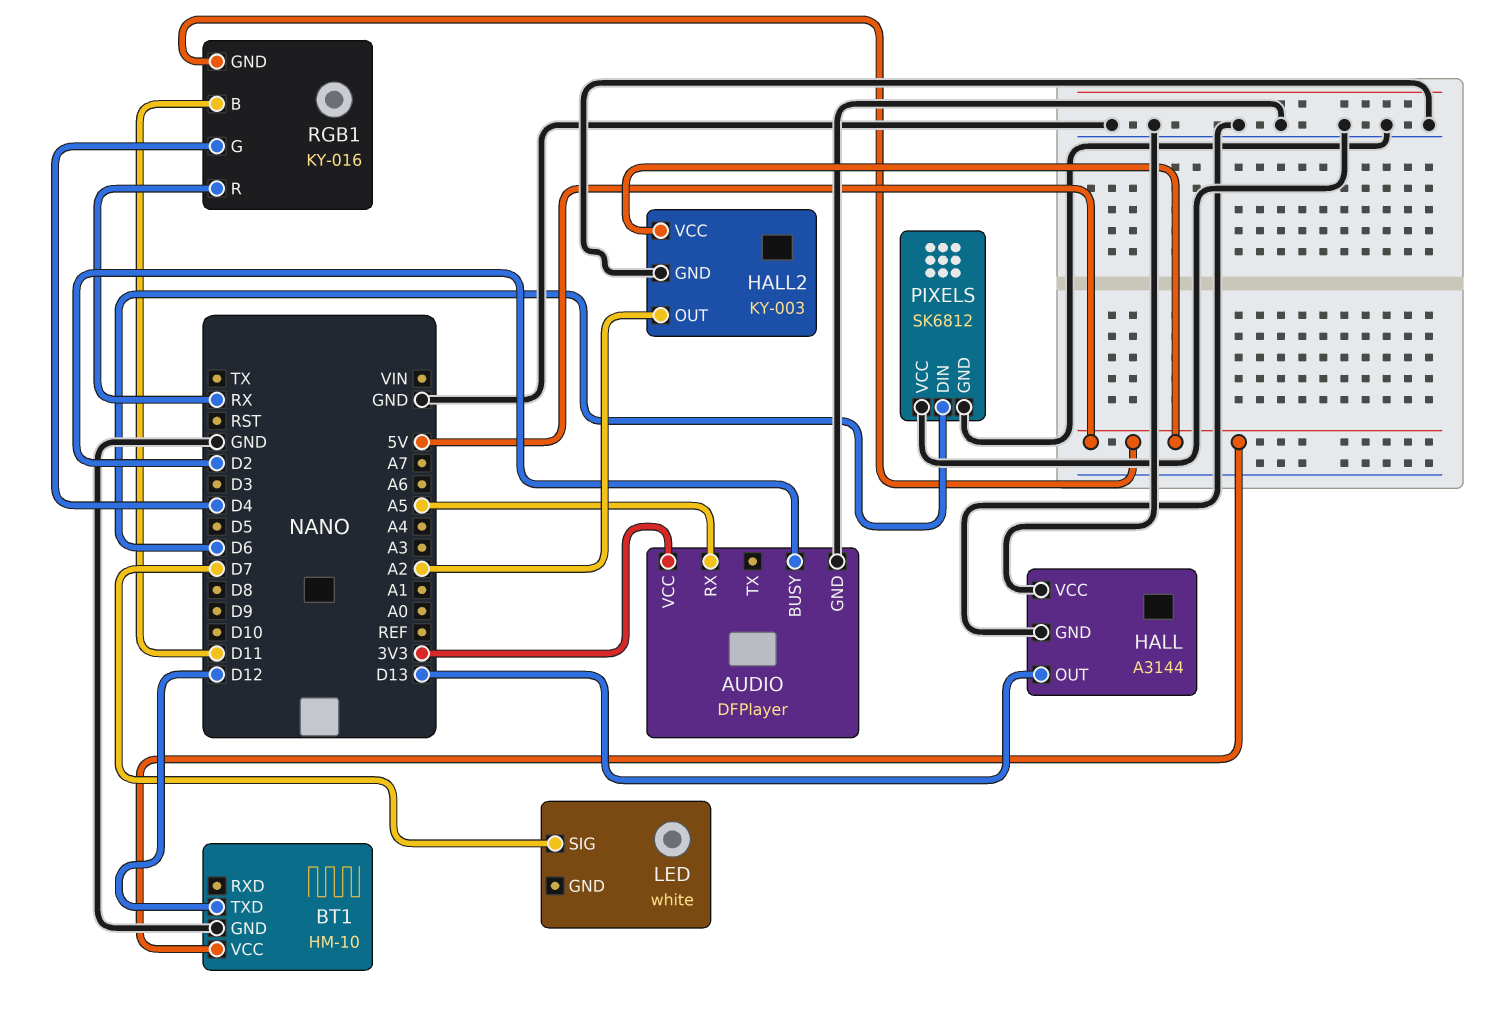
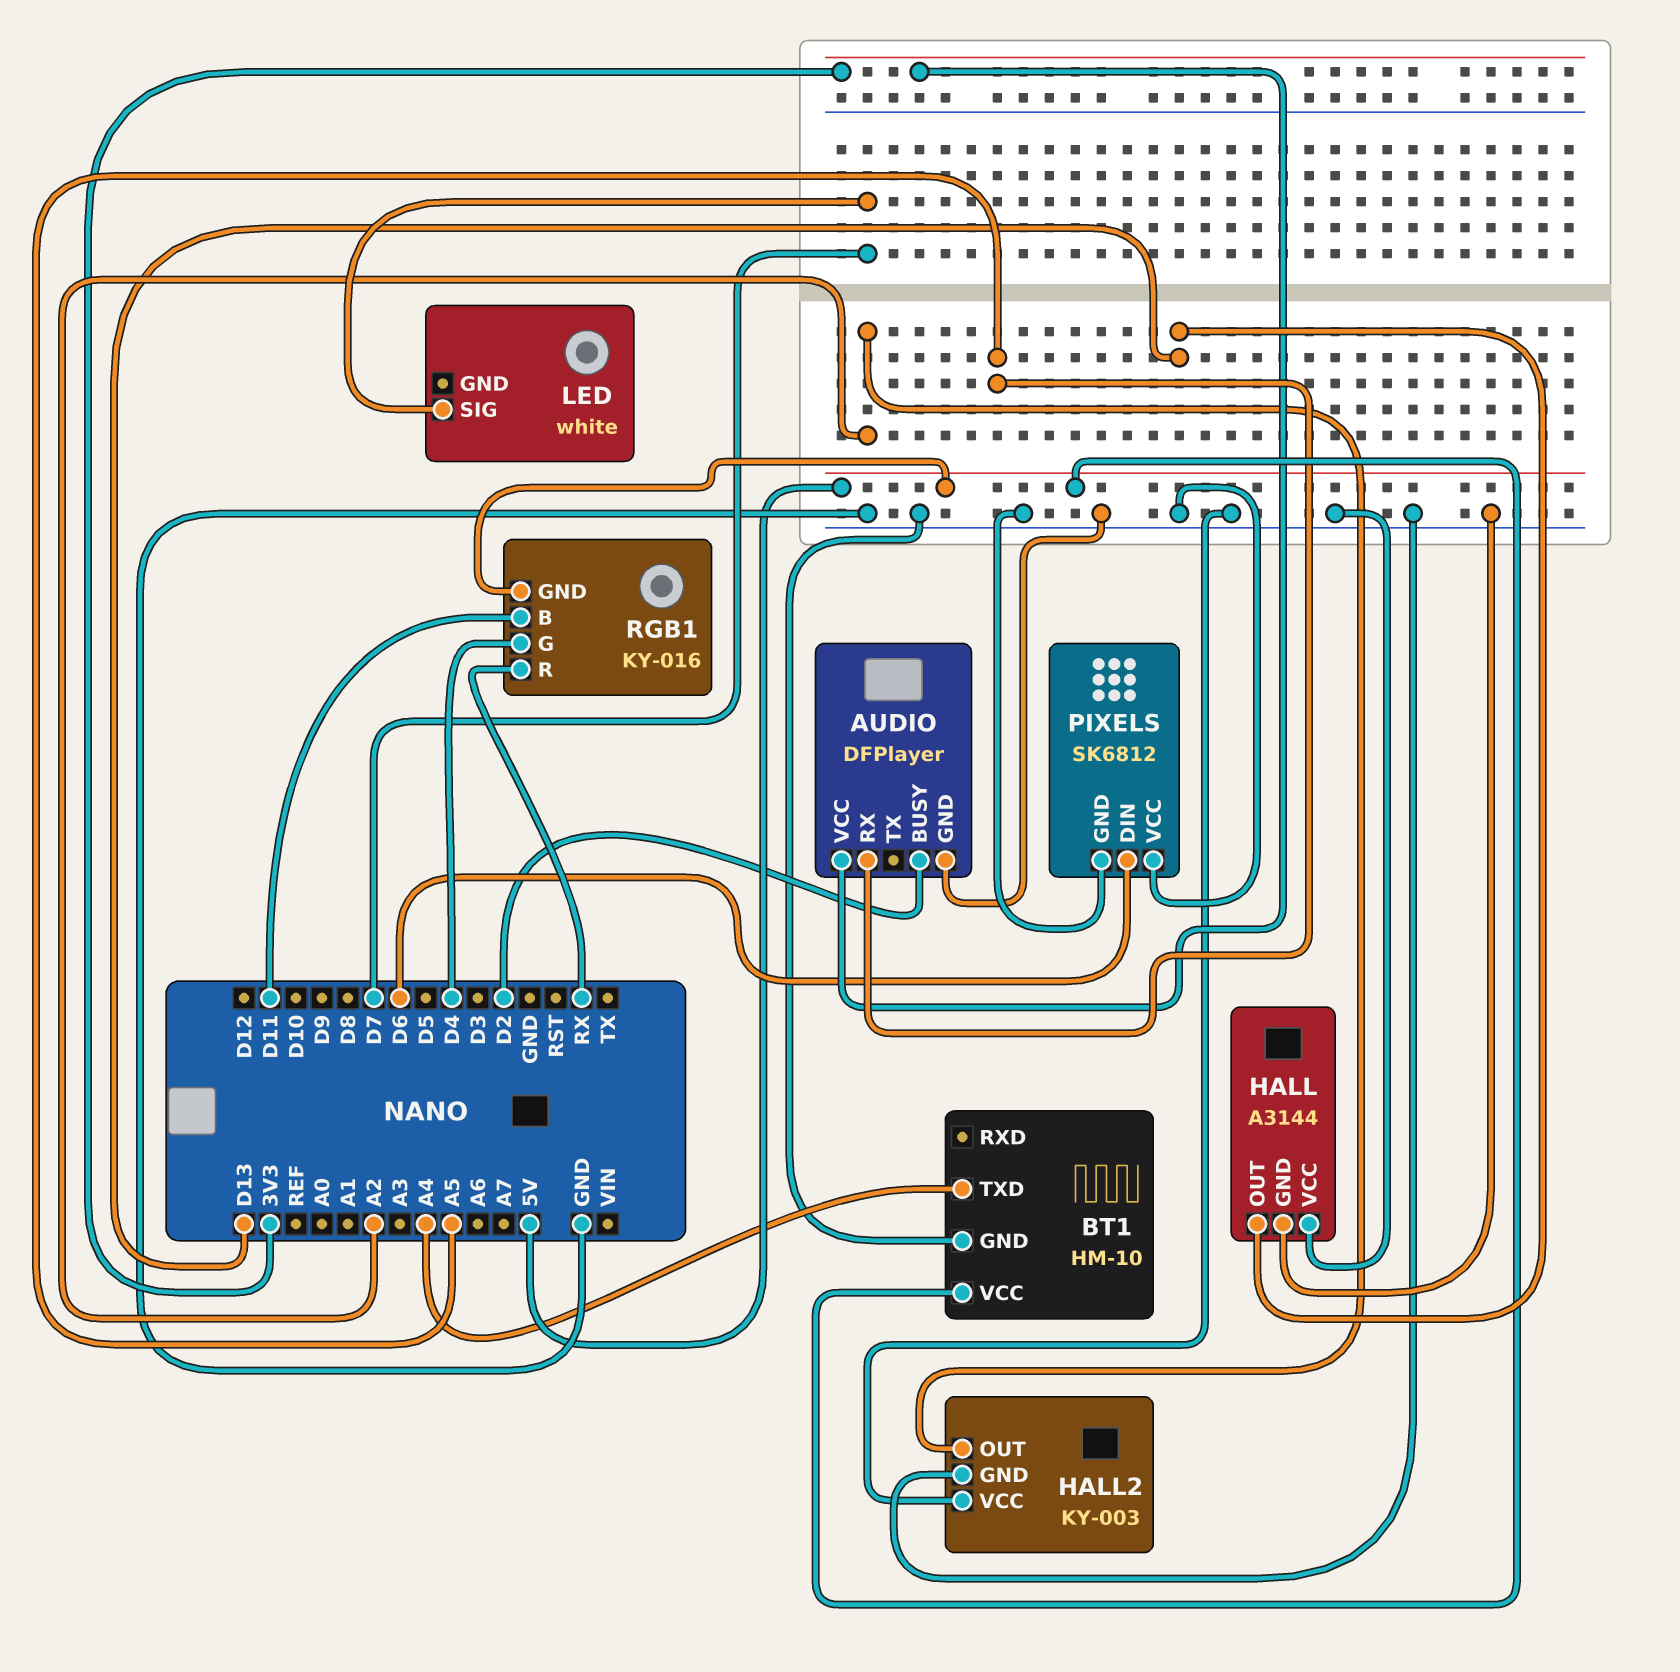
BT1 pin TXD: D12 -> A4
HALL2 pin VCC: 5V -> GND

